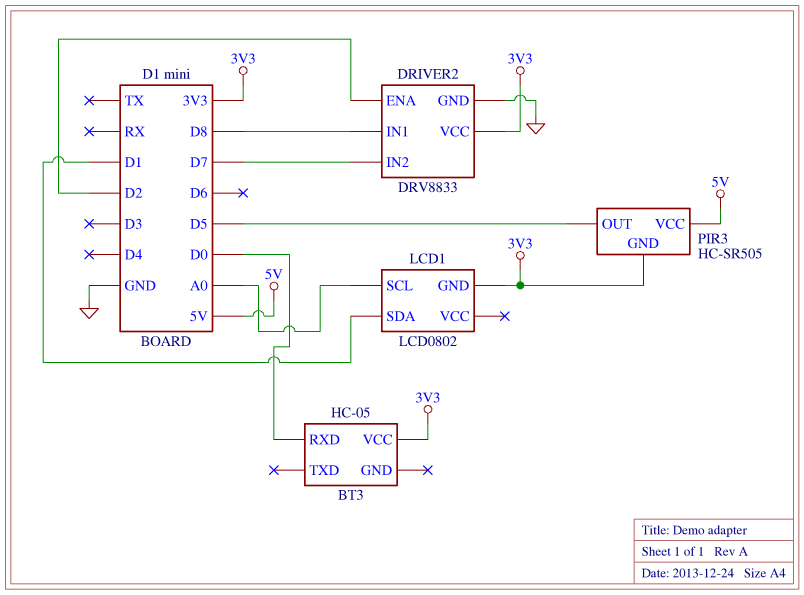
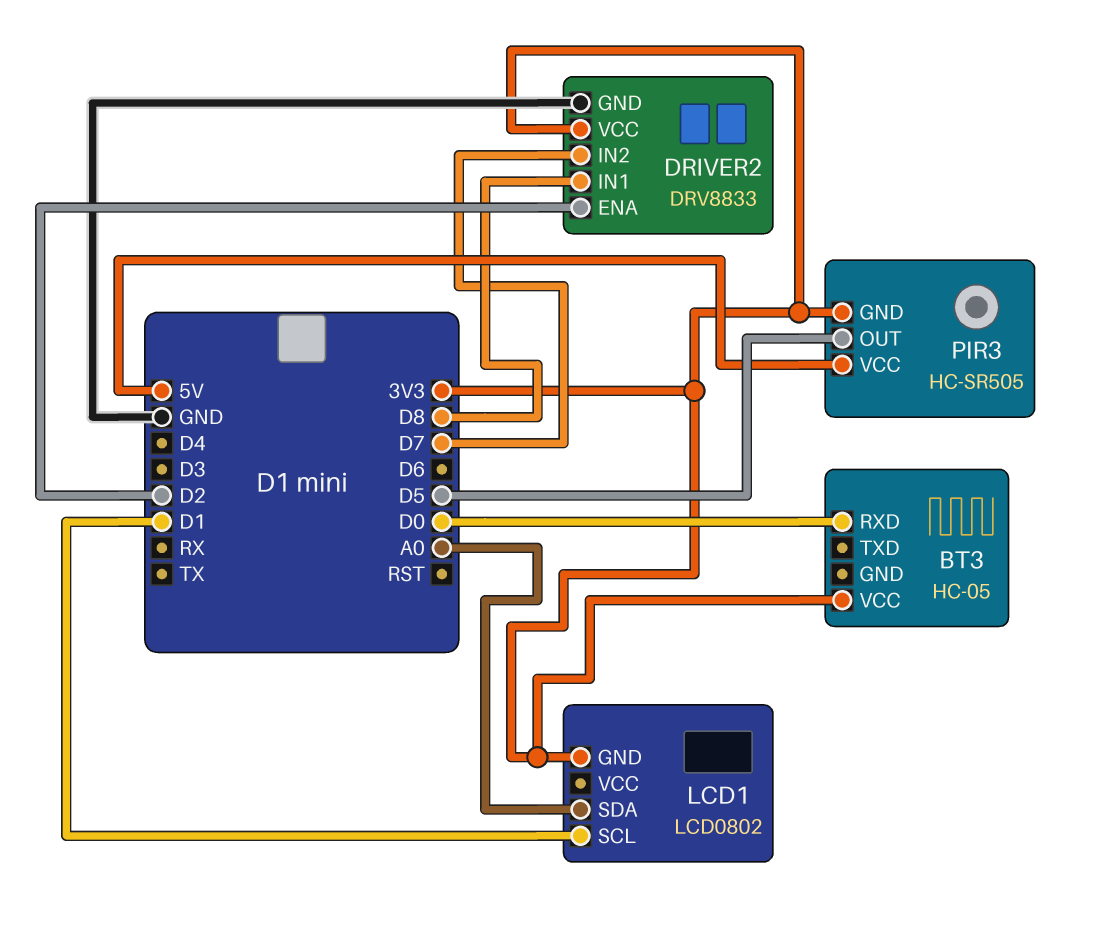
LCD1 pin SCL: A0 -> D1
LCD1 pin SDA: D1 -> A0

